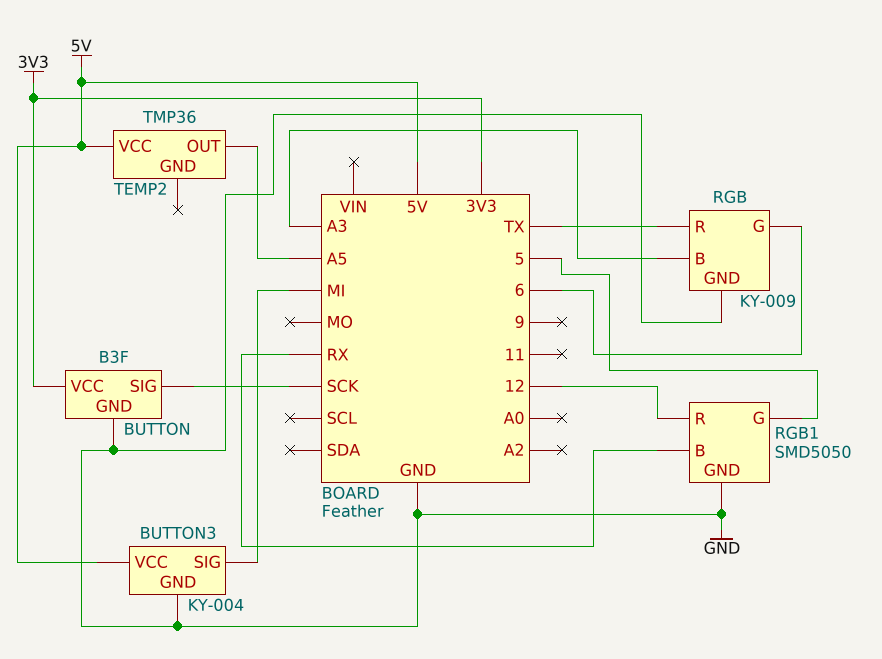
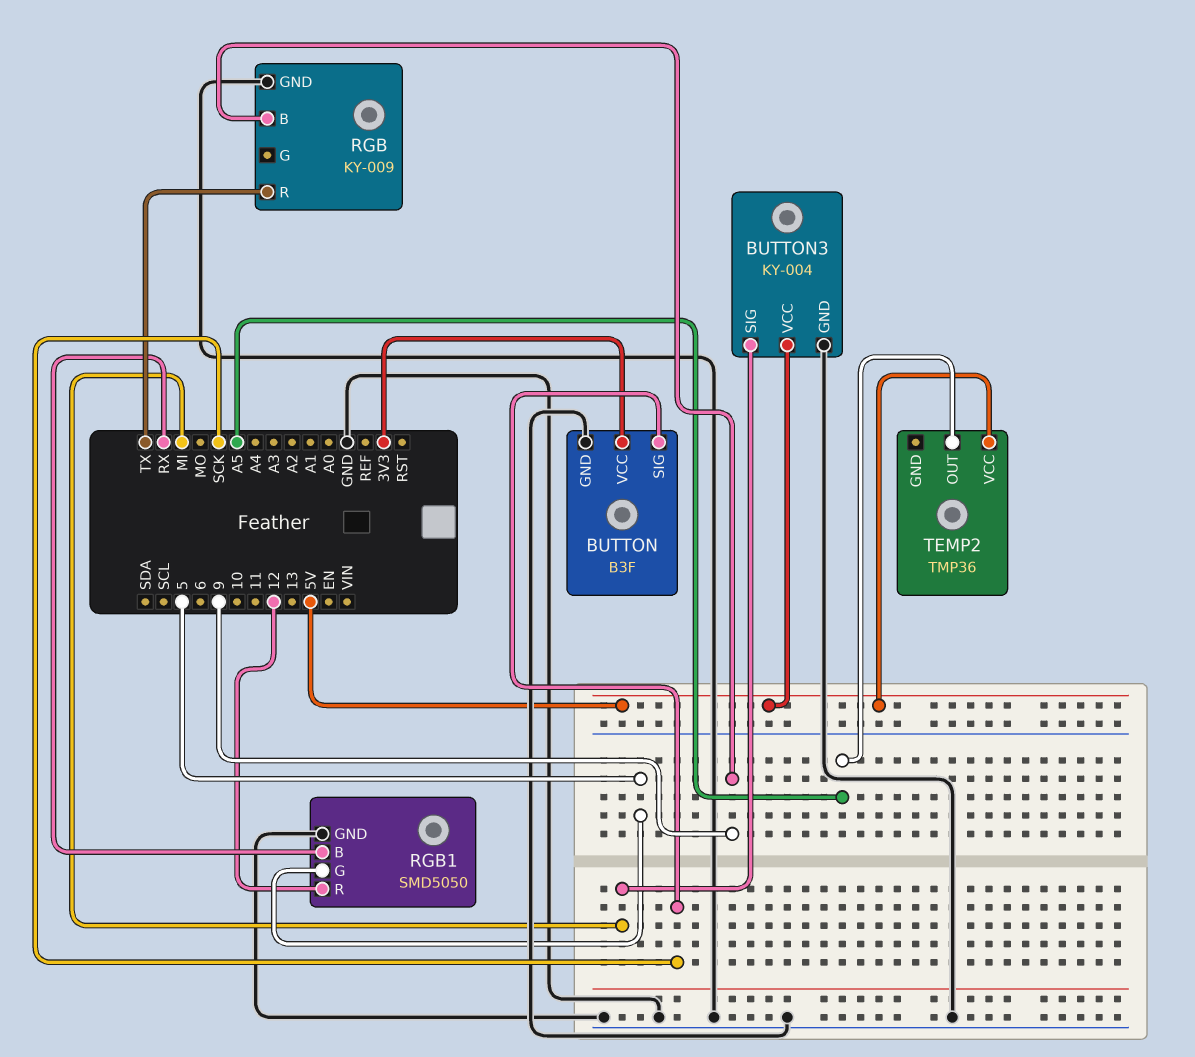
RGB pin B: A3 -> 9
RGB pin G: 6 -> none

